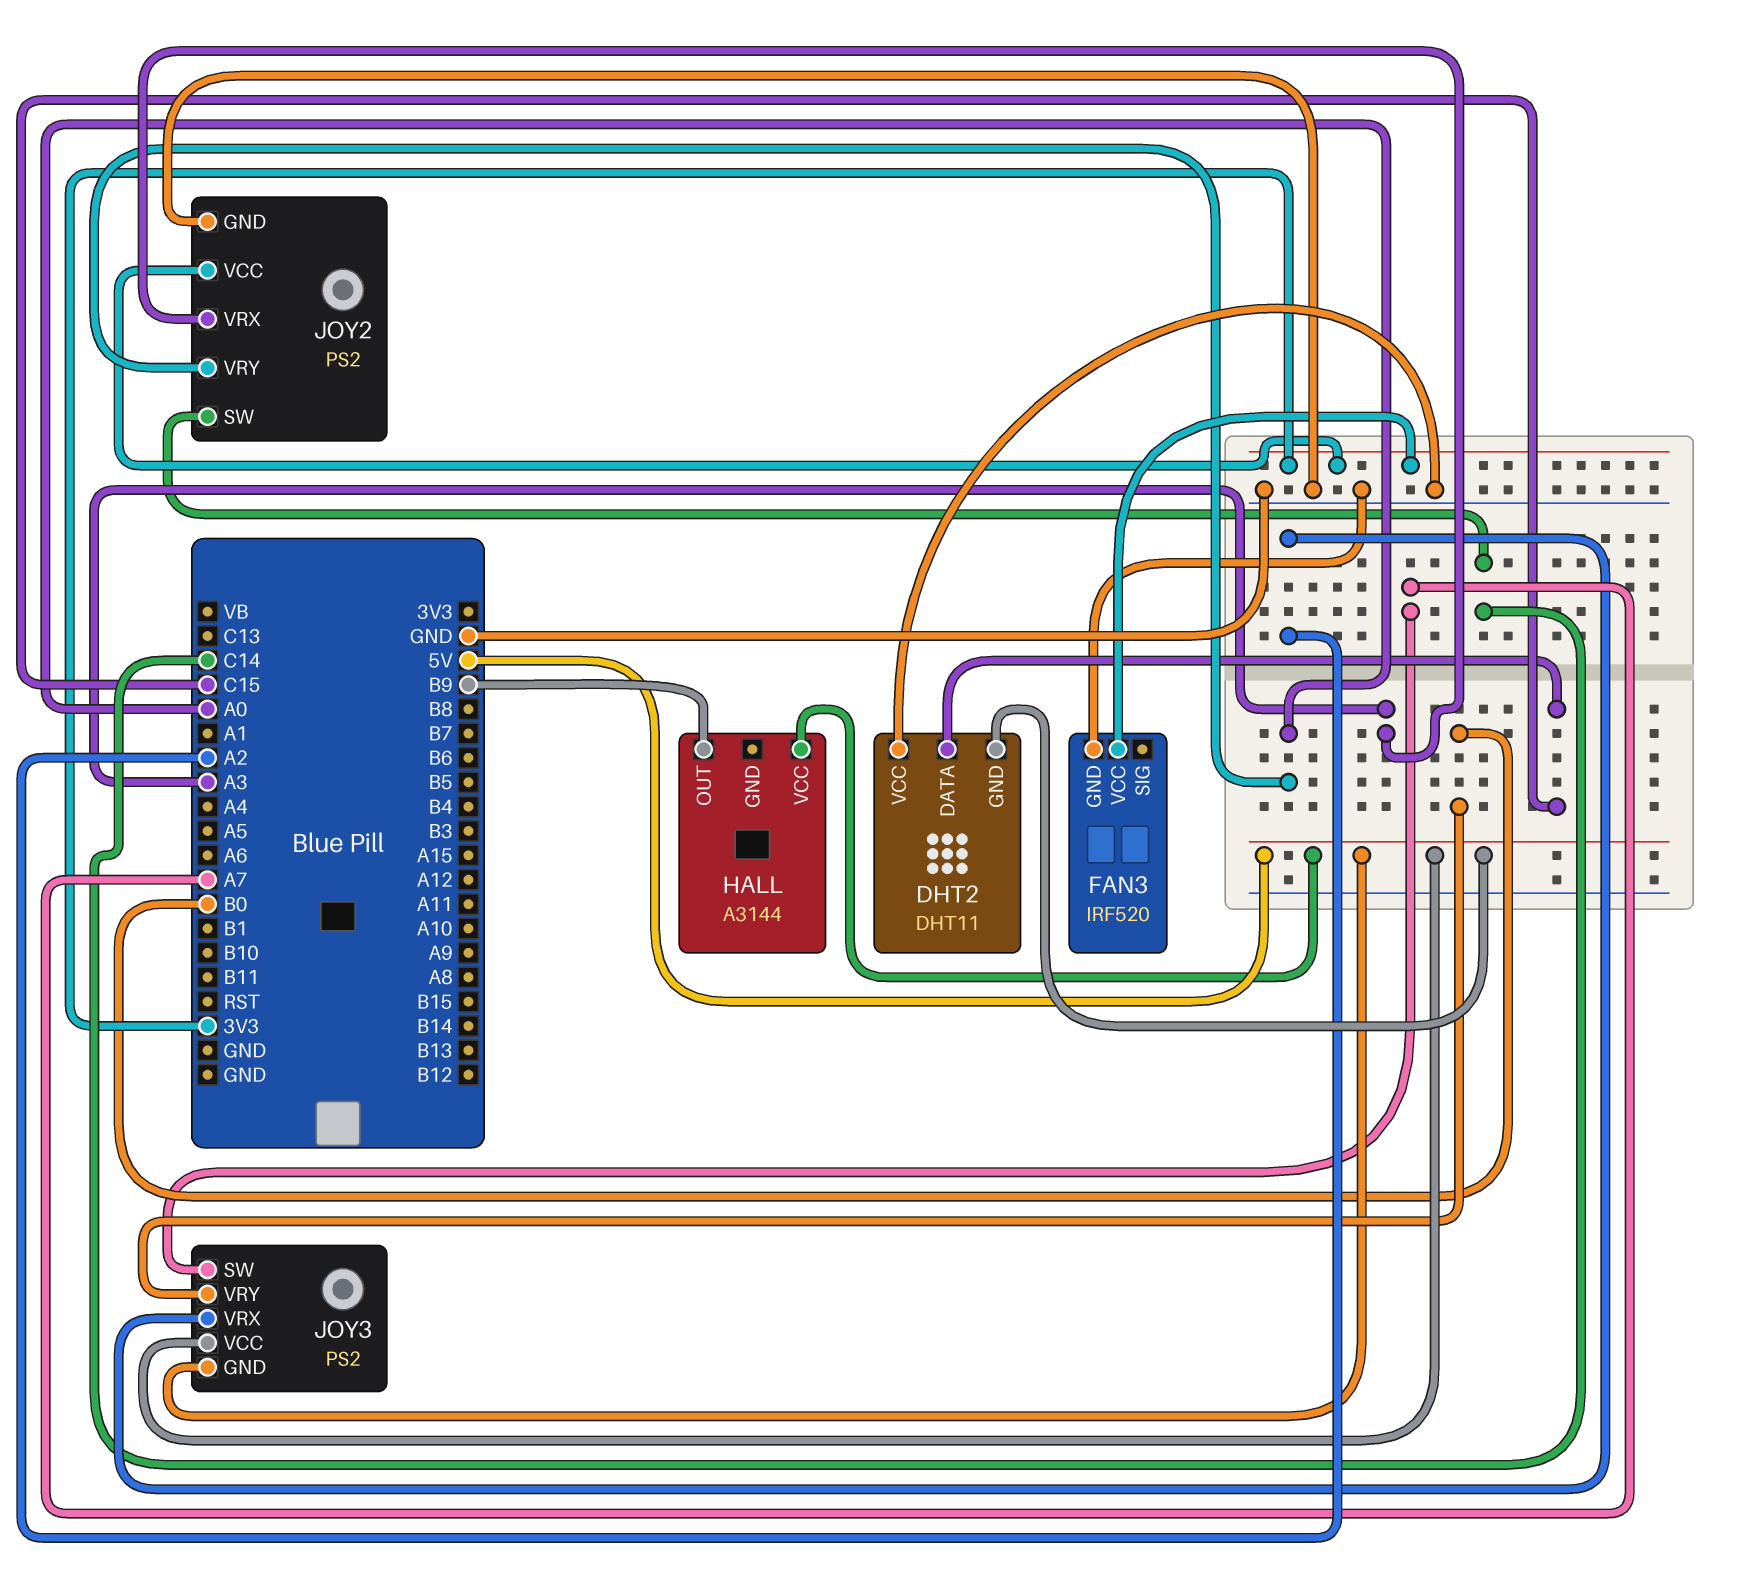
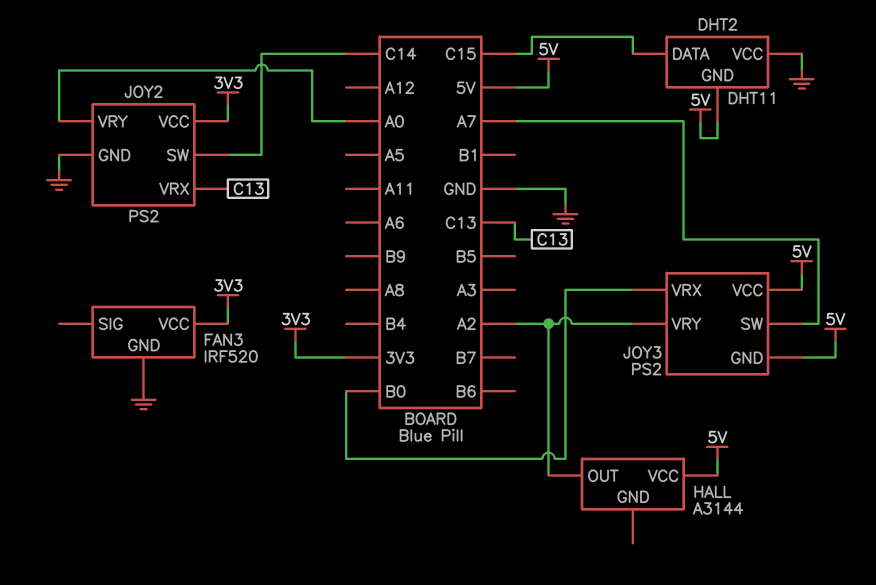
HALL pin OUT: B9 -> A2
JOY2 pin VRX: A3 -> C13
JOY3 pin VRX: A2 -> B0
JOY3 pin VRY: B0 -> A2

